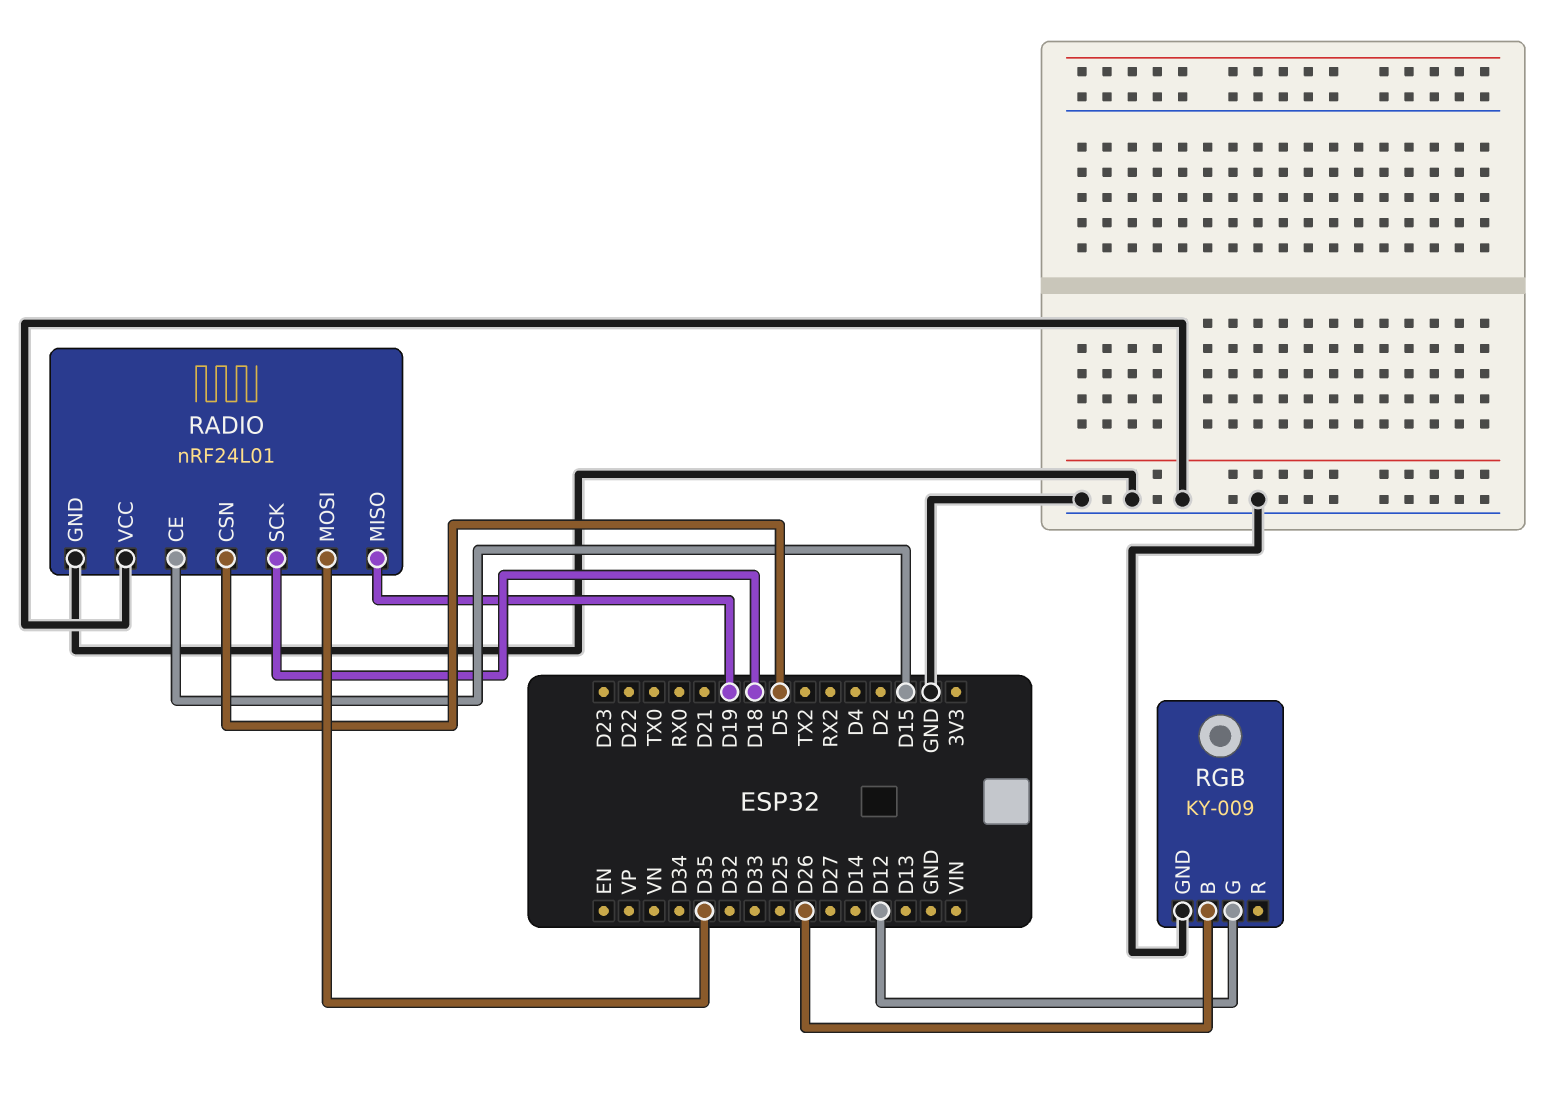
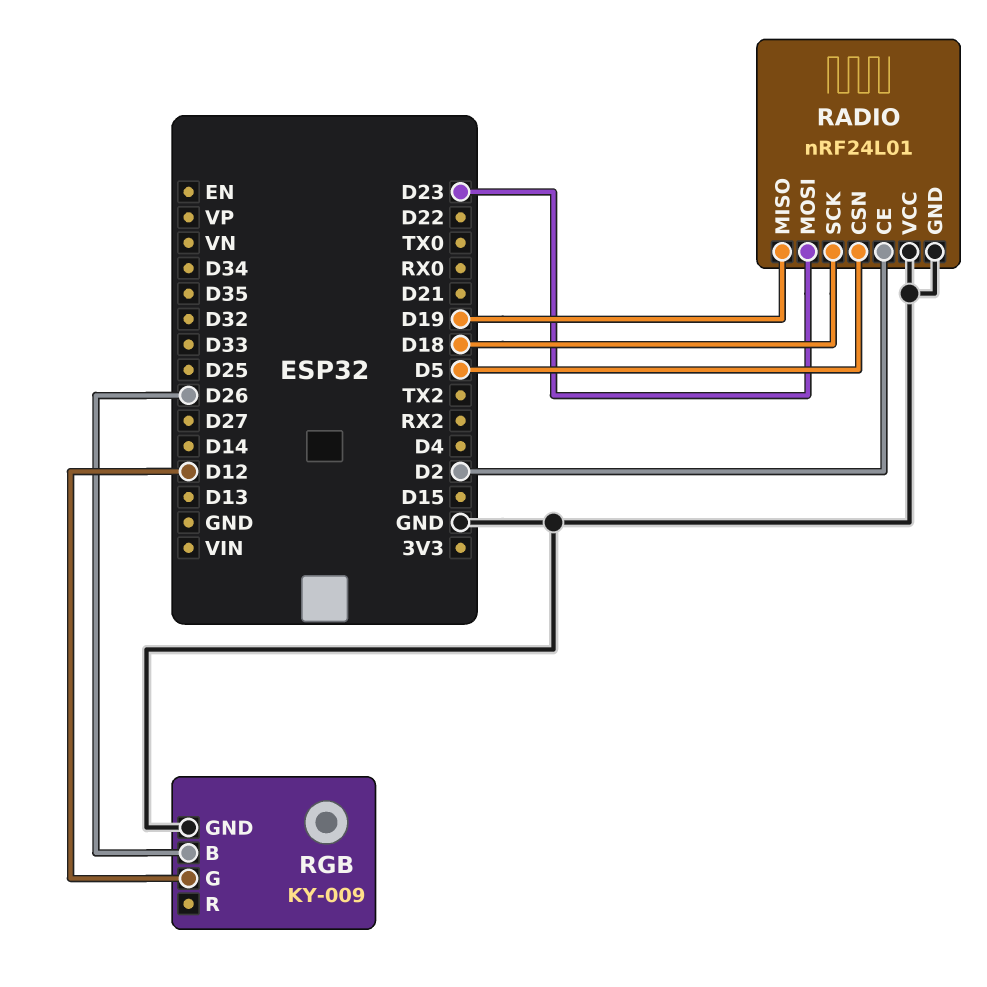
RADIO pin CE: D15 -> D2
RADIO pin MOSI: D35 -> D23

